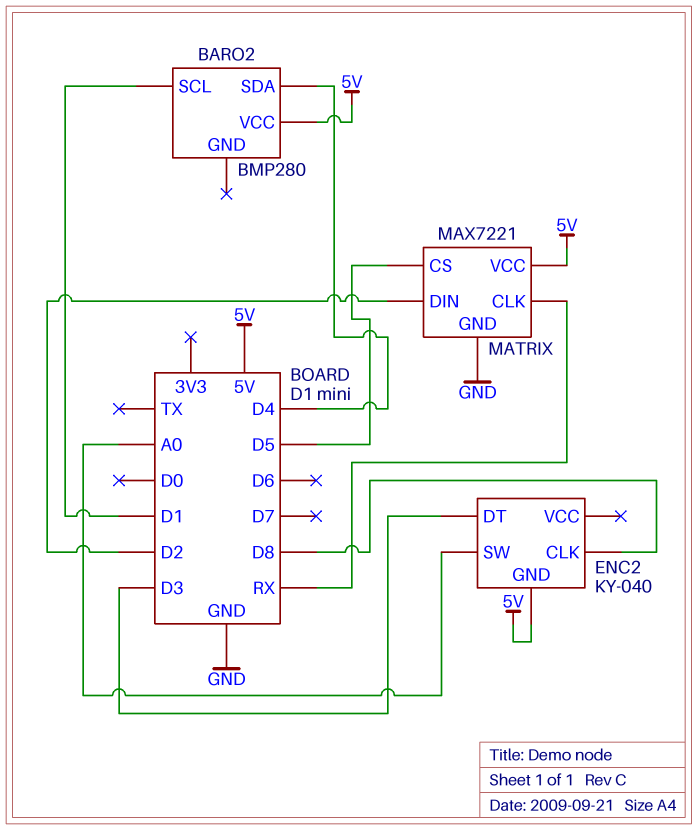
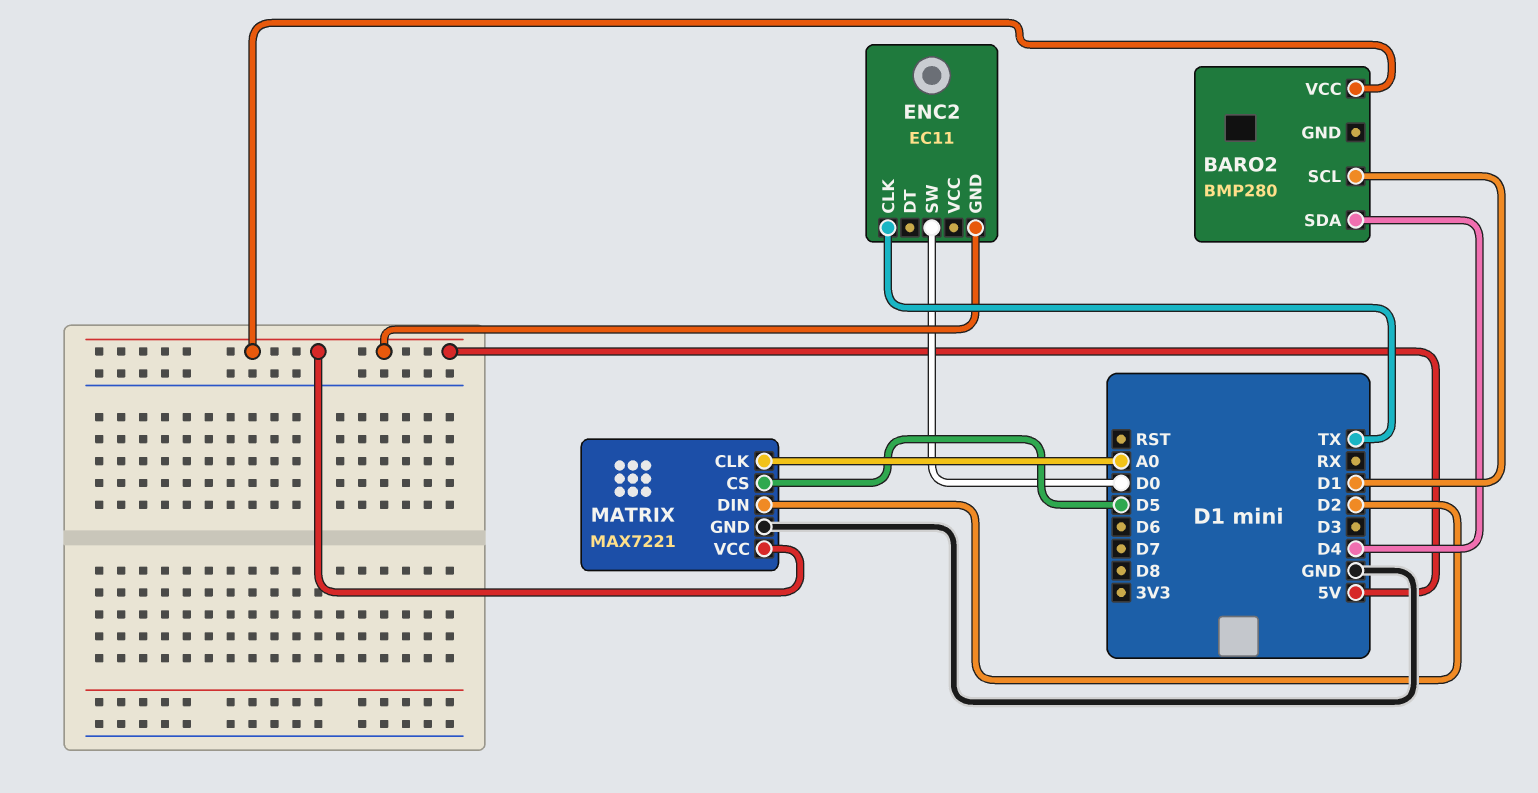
ENC2: KY-040 -> EC11
ENC2 pin CLK: D8 -> TX
ENC2 pin DT: D3 -> none
ENC2 pin SW: A0 -> D0
MATRIX pin CLK: RX -> A0

